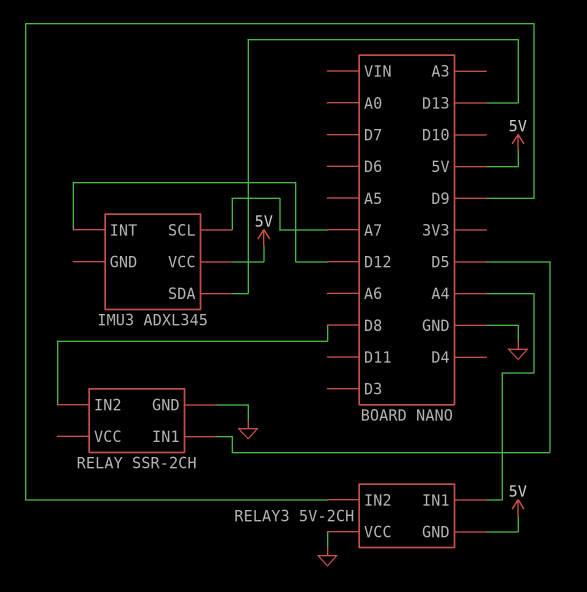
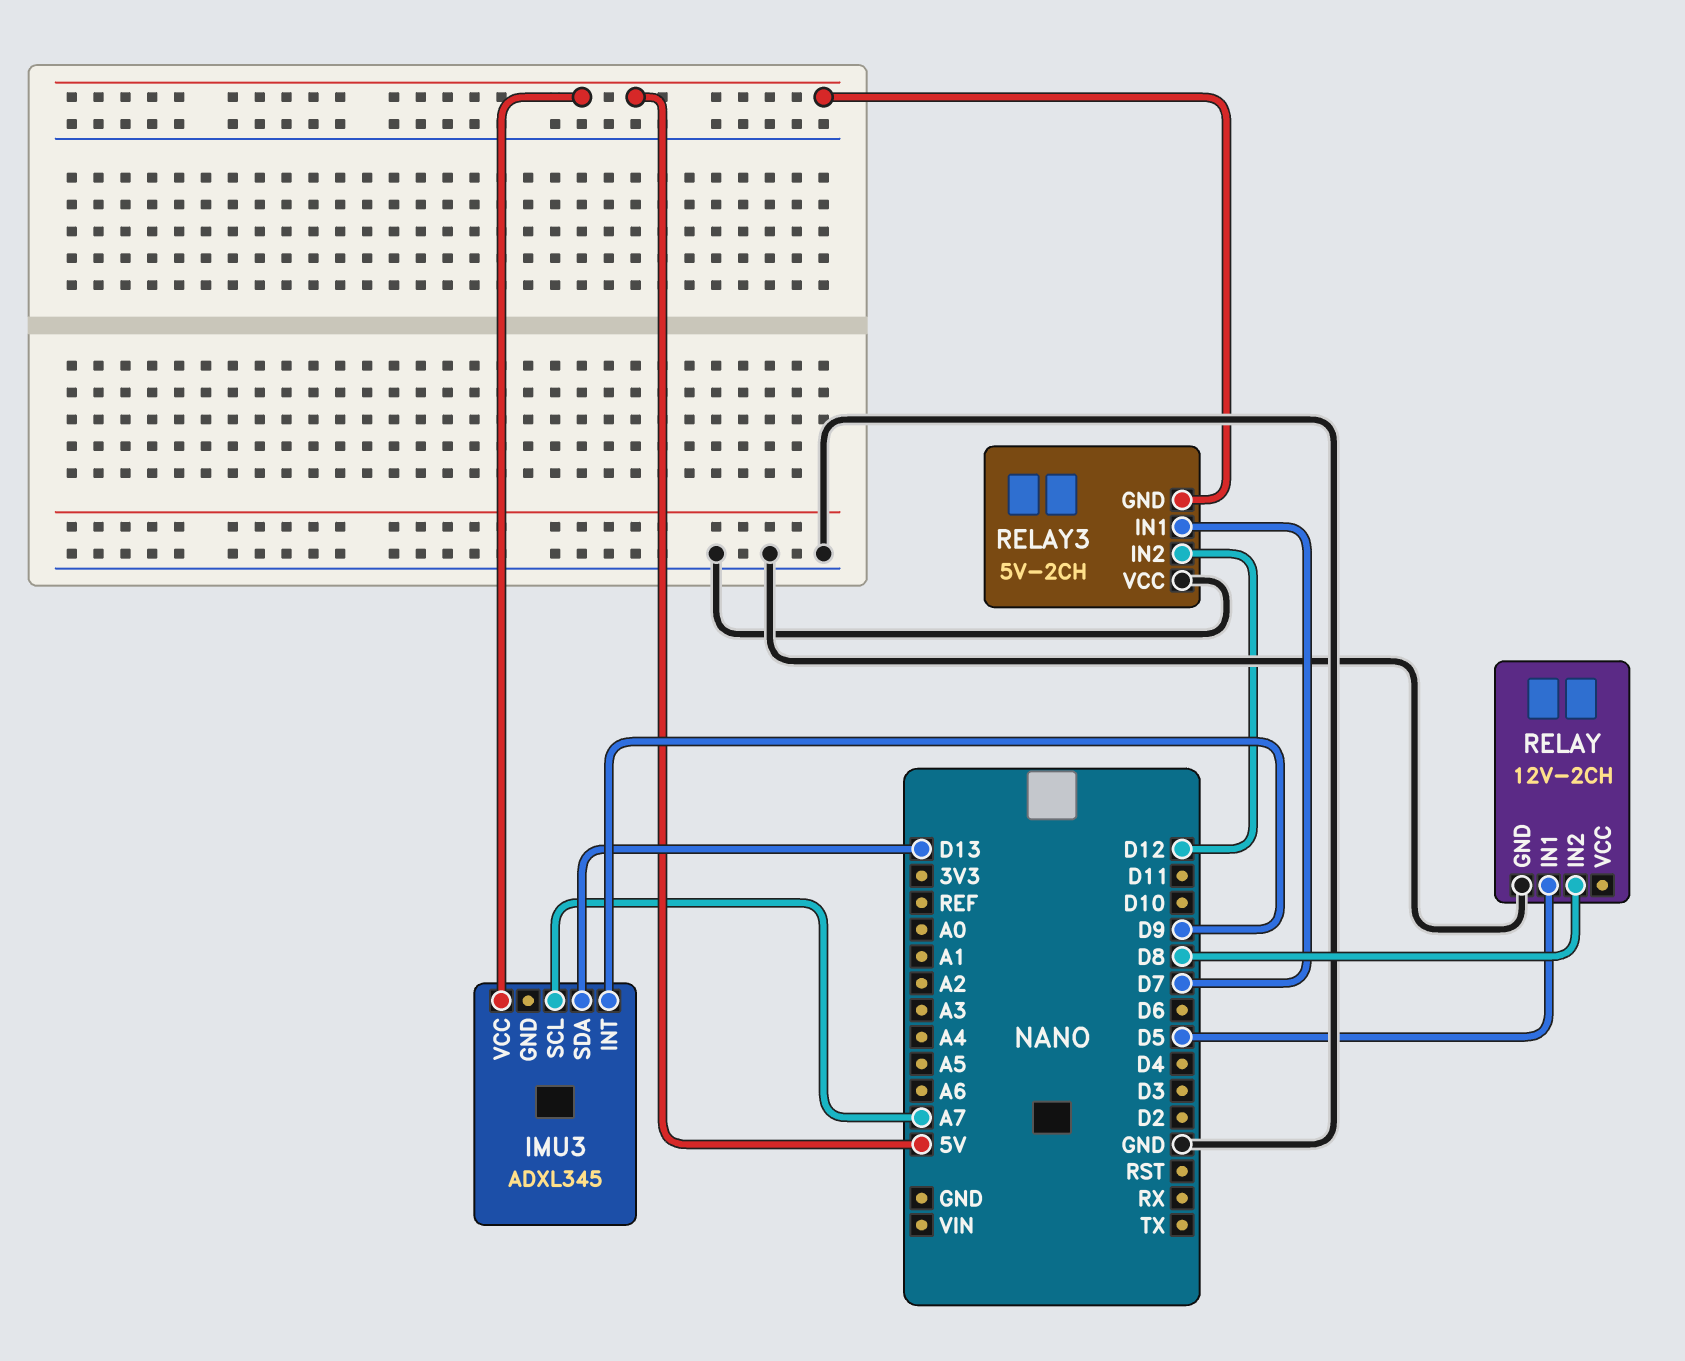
IMU3 pin INT: D12 -> D9
RELAY: SSR-2CH -> 12V-2CH
RELAY3 pin IN1: A4 -> D7
RELAY3 pin IN2: D9 -> D12

